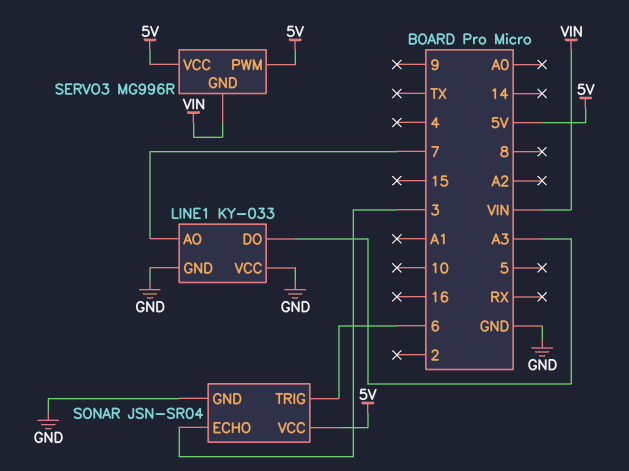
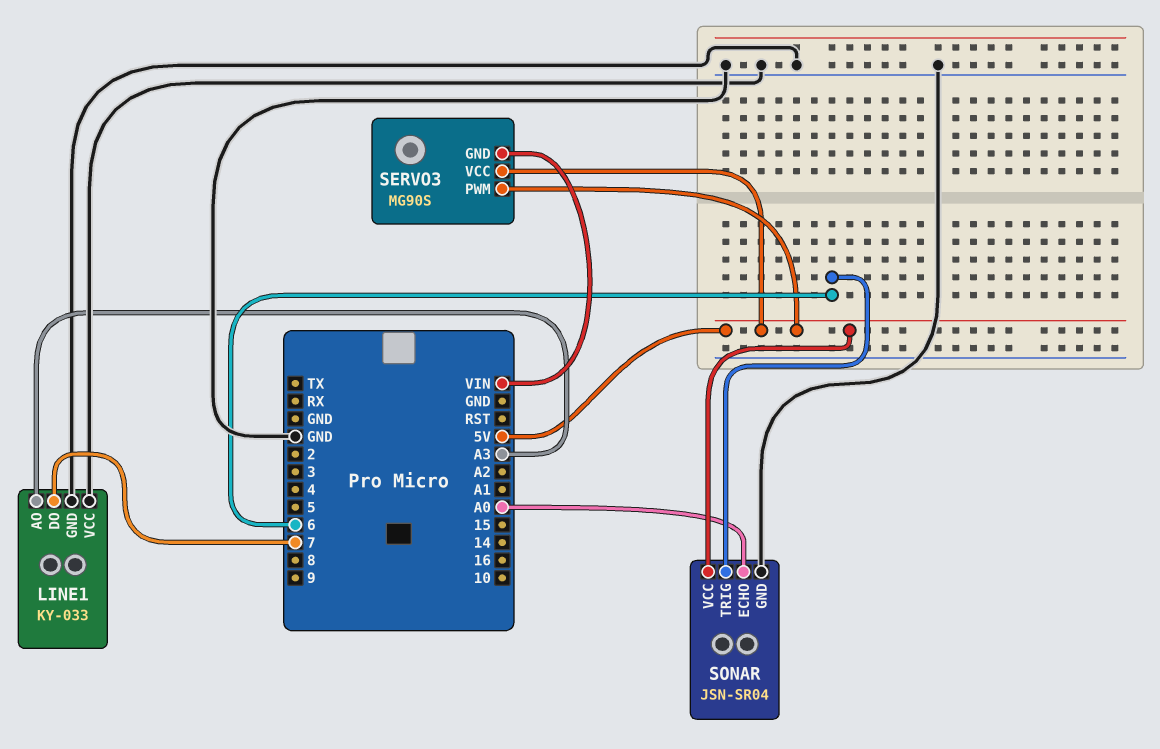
LINE1 pin AO: 7 -> A3
LINE1 pin DO: A3 -> 7
SERVO3: MG996R -> MG90S
SONAR pin ECHO: 3 -> A0

